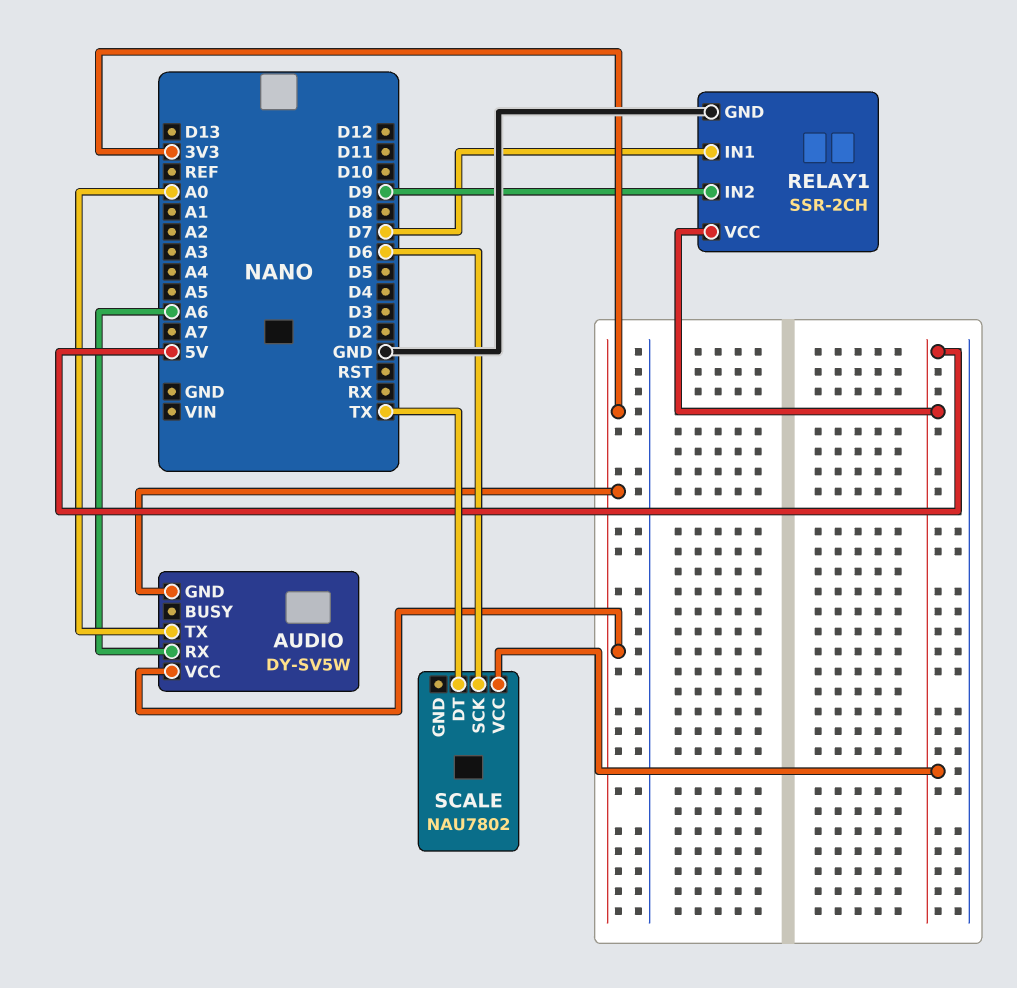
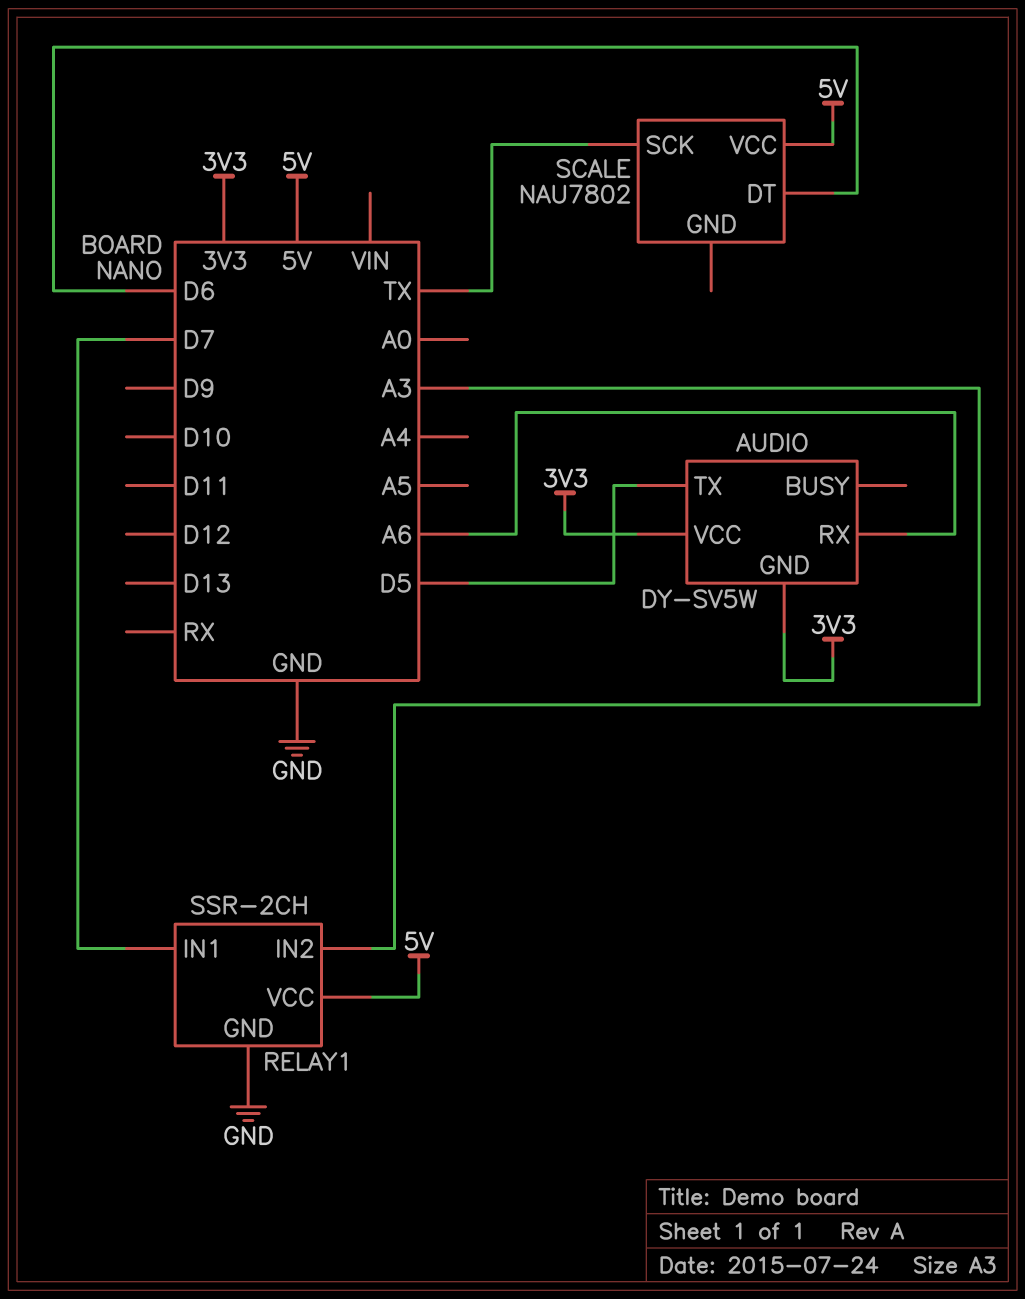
AUDIO pin TX: A0 -> D5
RELAY1 pin IN2: D9 -> A3
SCALE pin DT: TX -> D6
SCALE pin SCK: D6 -> TX

